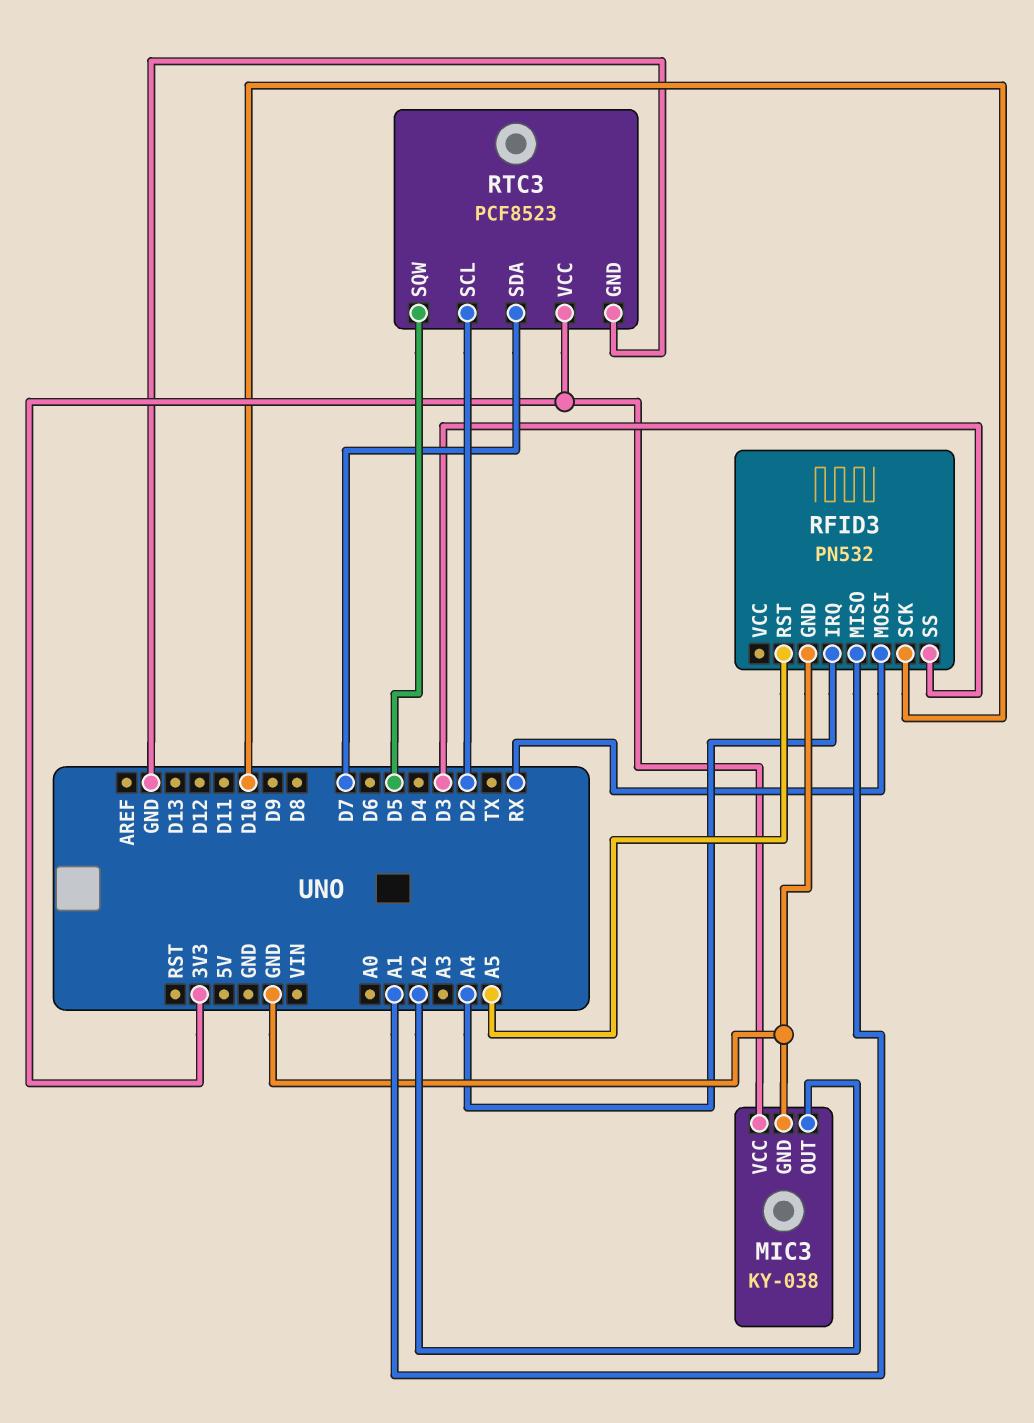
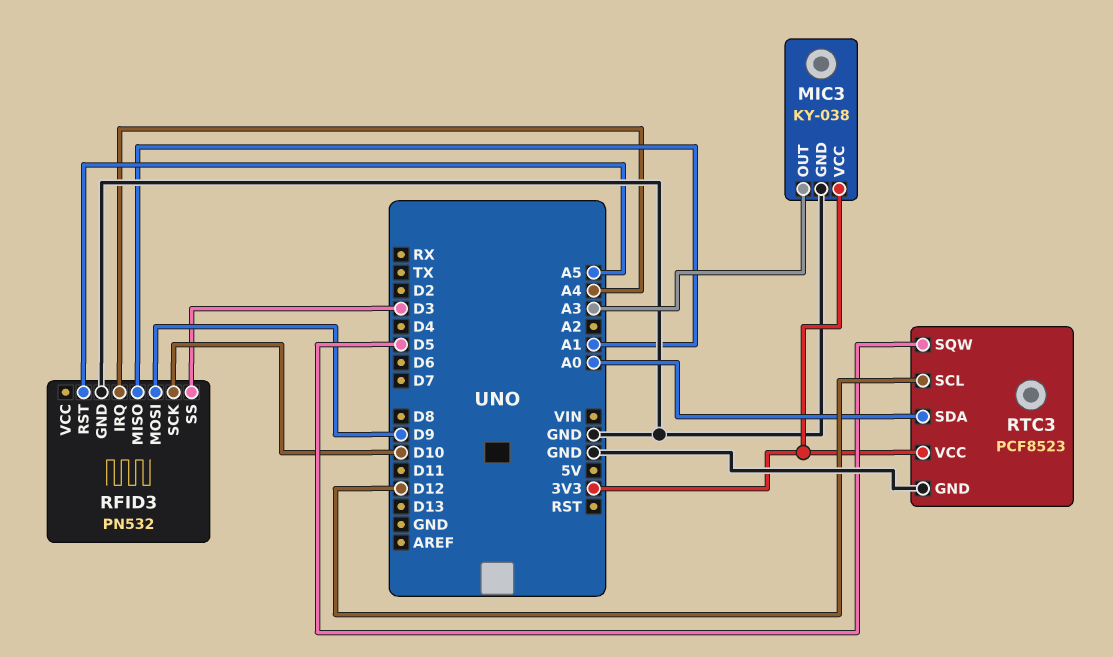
MIC3 pin OUT: A2 -> A3
RFID3 pin MOSI: RX -> D9
RTC3 pin SCL: D2 -> D12
RTC3 pin SDA: D7 -> A0

